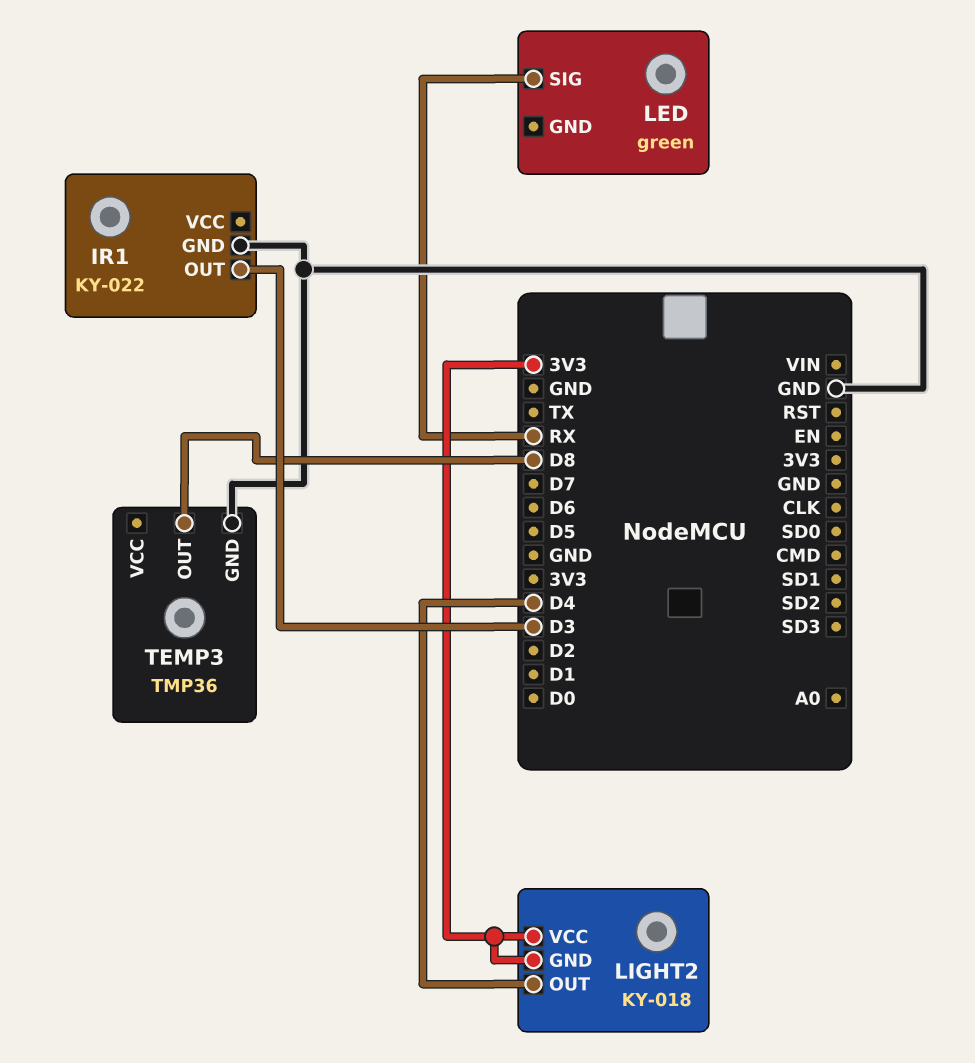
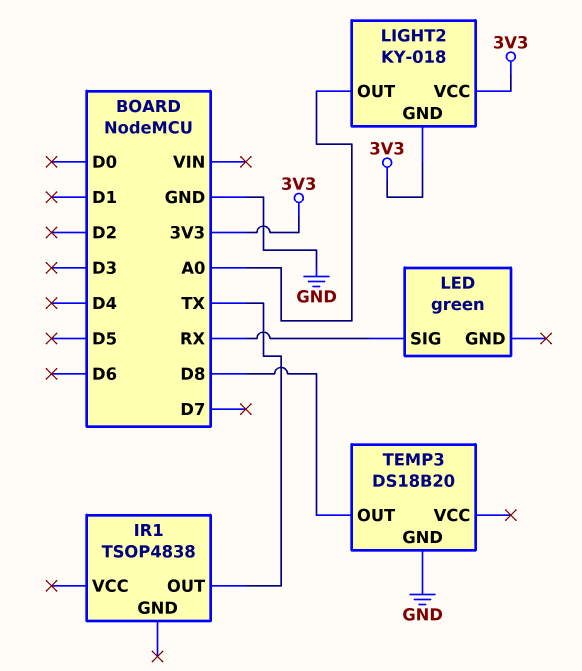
IR1: KY-022 -> TSOP4838
IR1 pin GND: GND -> none
IR1 pin OUT: D3 -> TX
LIGHT2 pin OUT: D4 -> A0
TEMP3: TMP36 -> DS18B20

